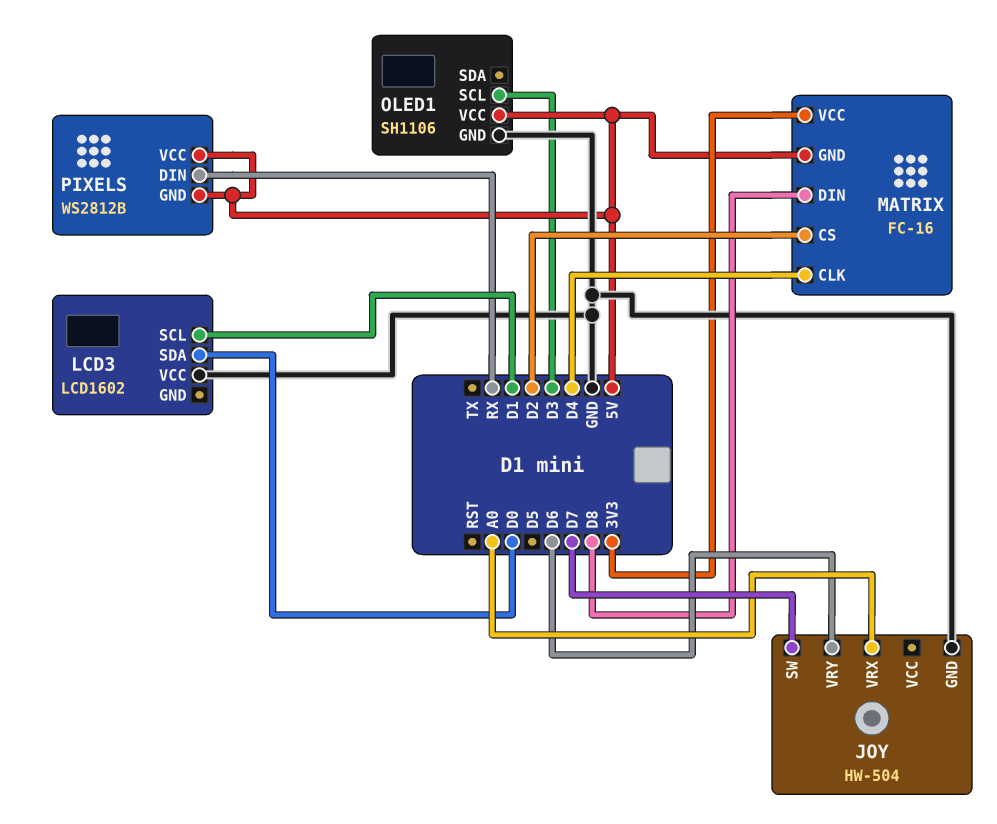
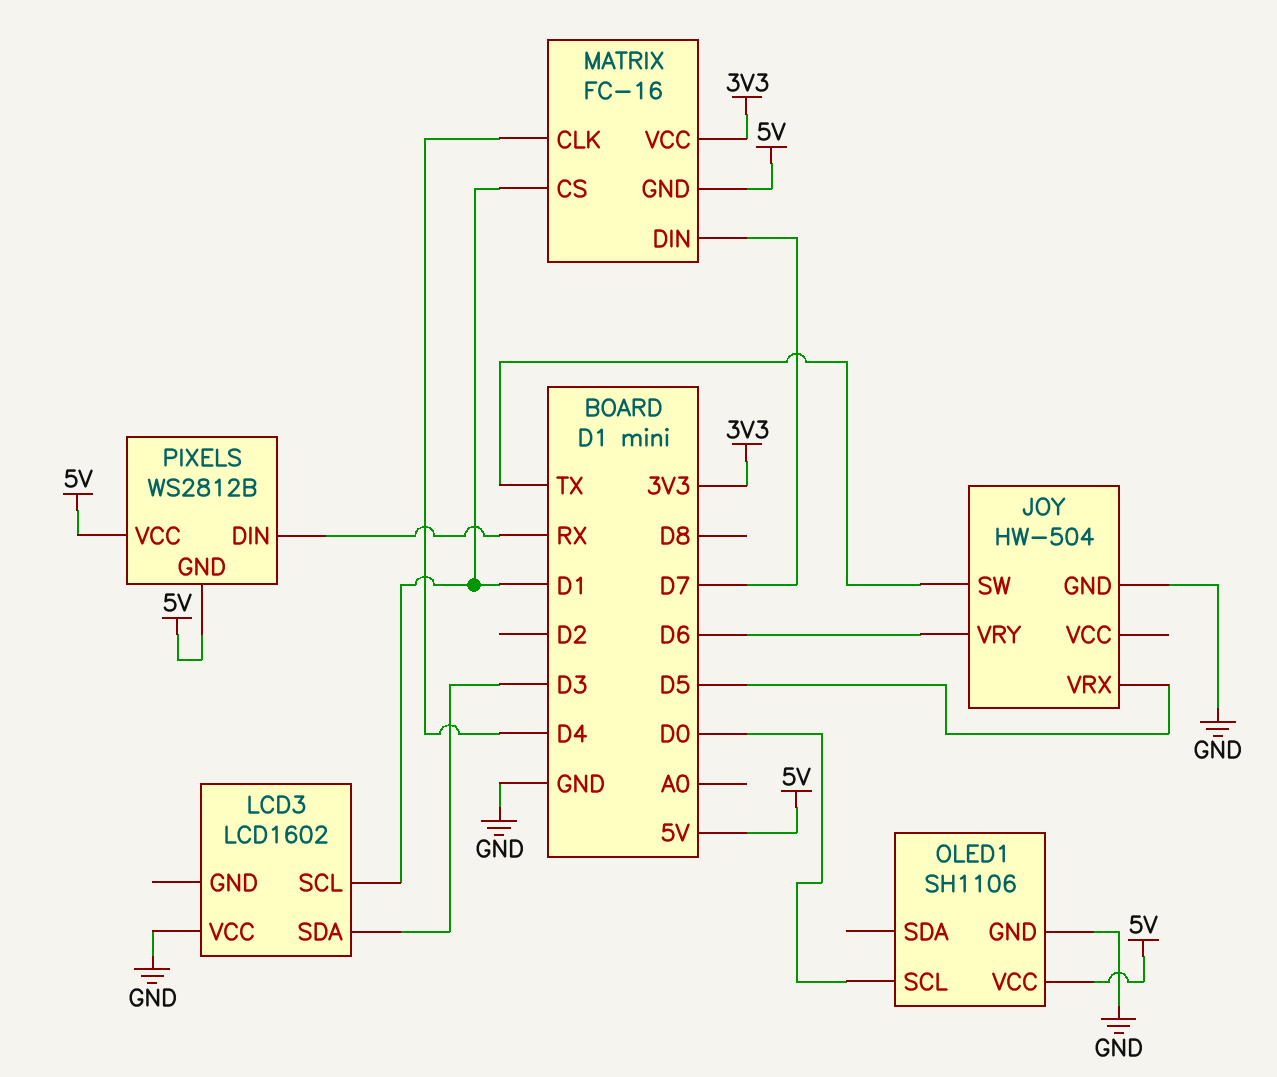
JOY pin SW: D7 -> TX
JOY pin VRX: A0 -> D5
LCD3 pin SDA: D0 -> D3
MATRIX pin CS: D2 -> D1
MATRIX pin DIN: D8 -> D7
OLED1 pin SCL: D3 -> D0

